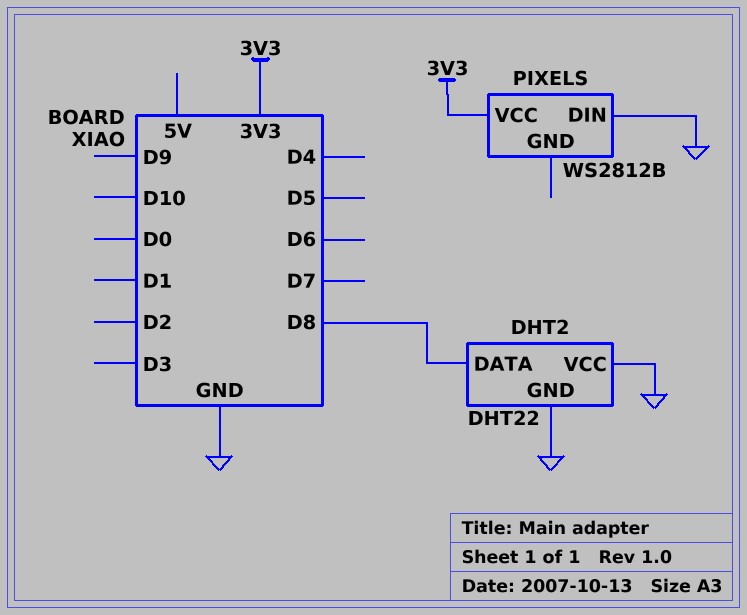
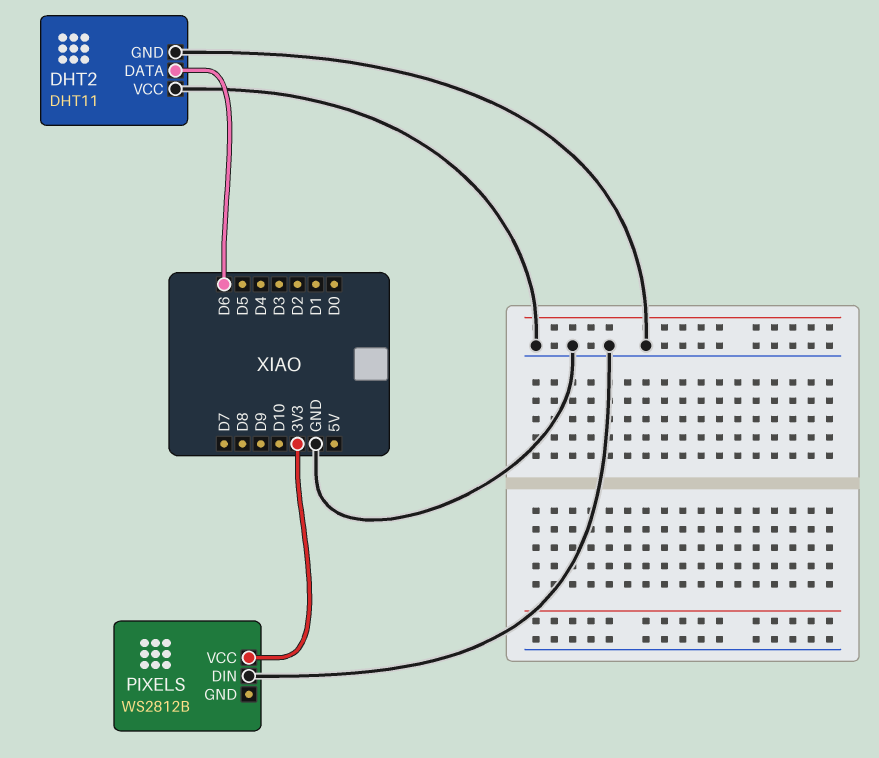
DHT2: DHT22 -> DHT11
DHT2 pin DATA: D8 -> D6

